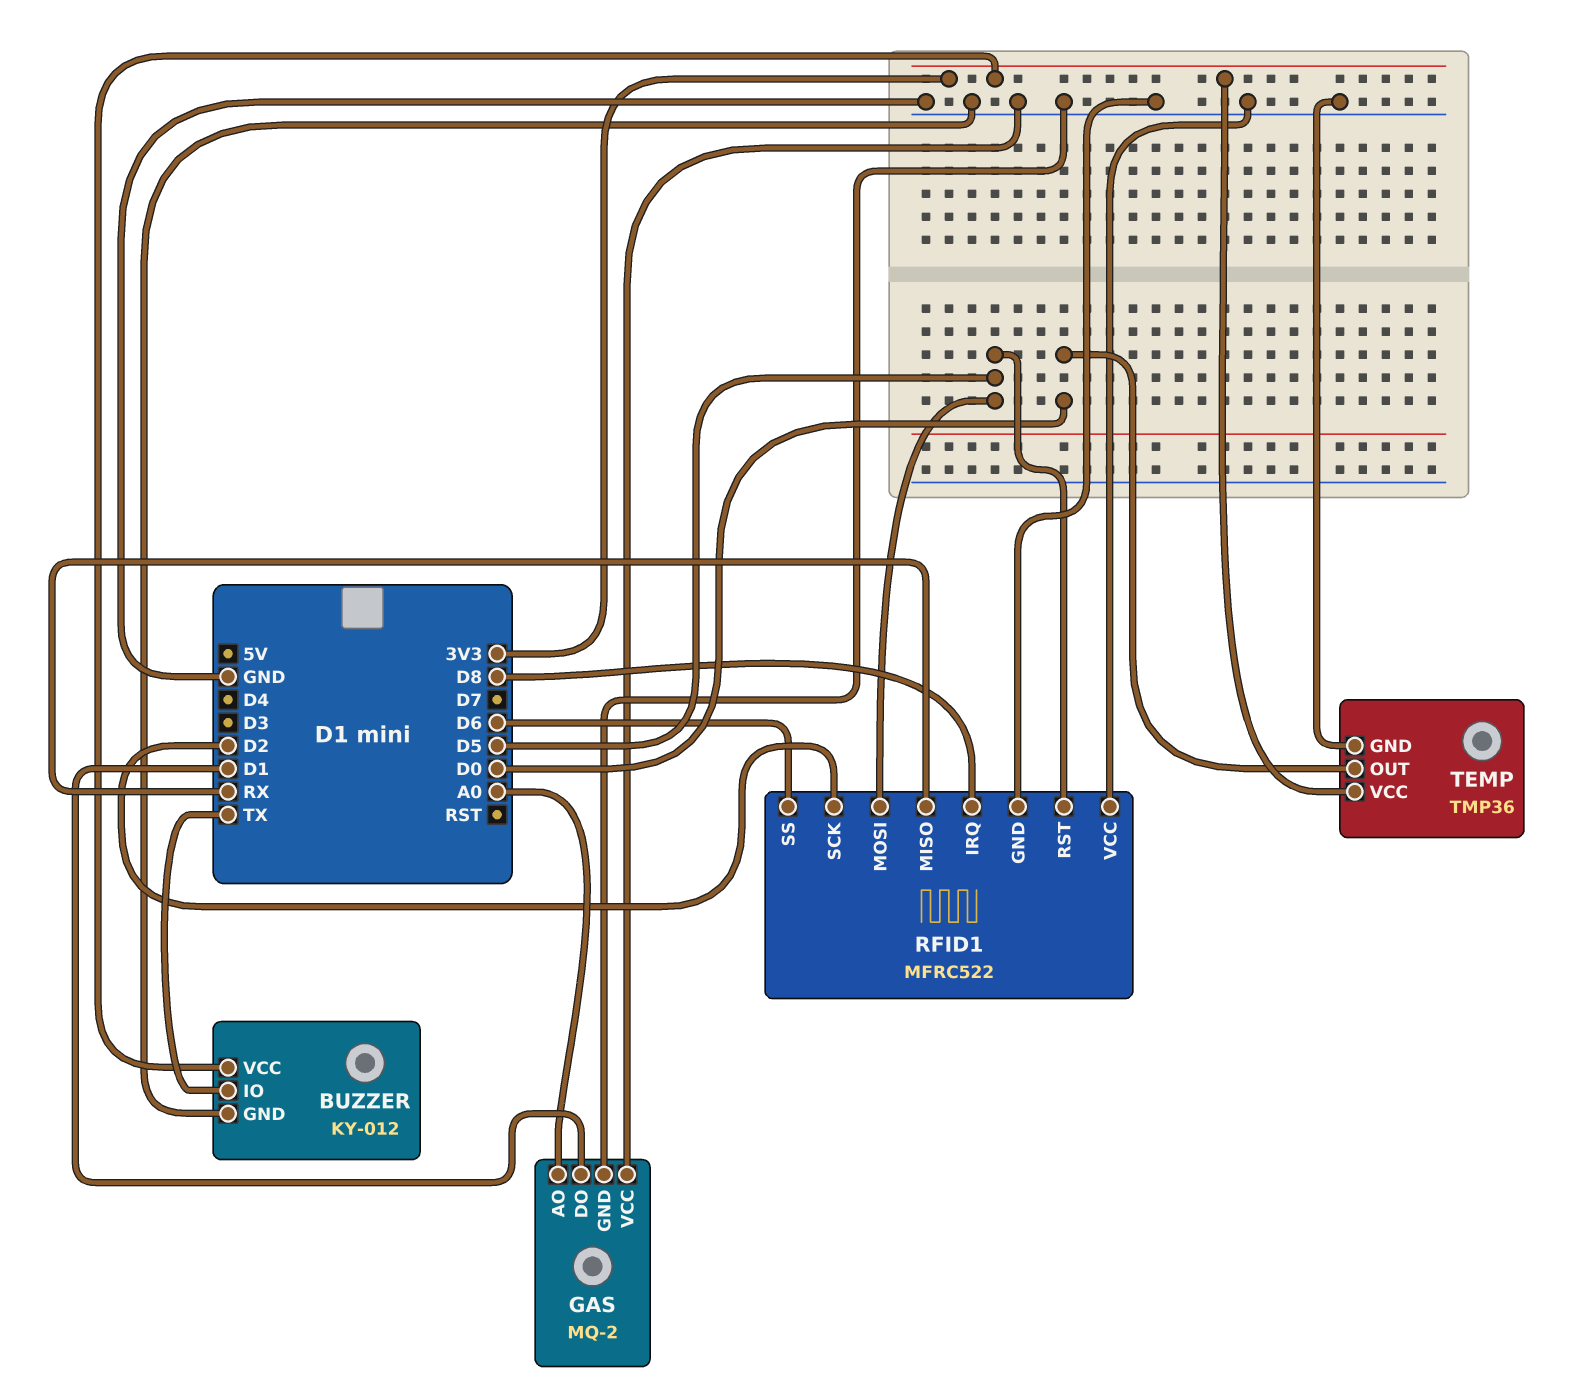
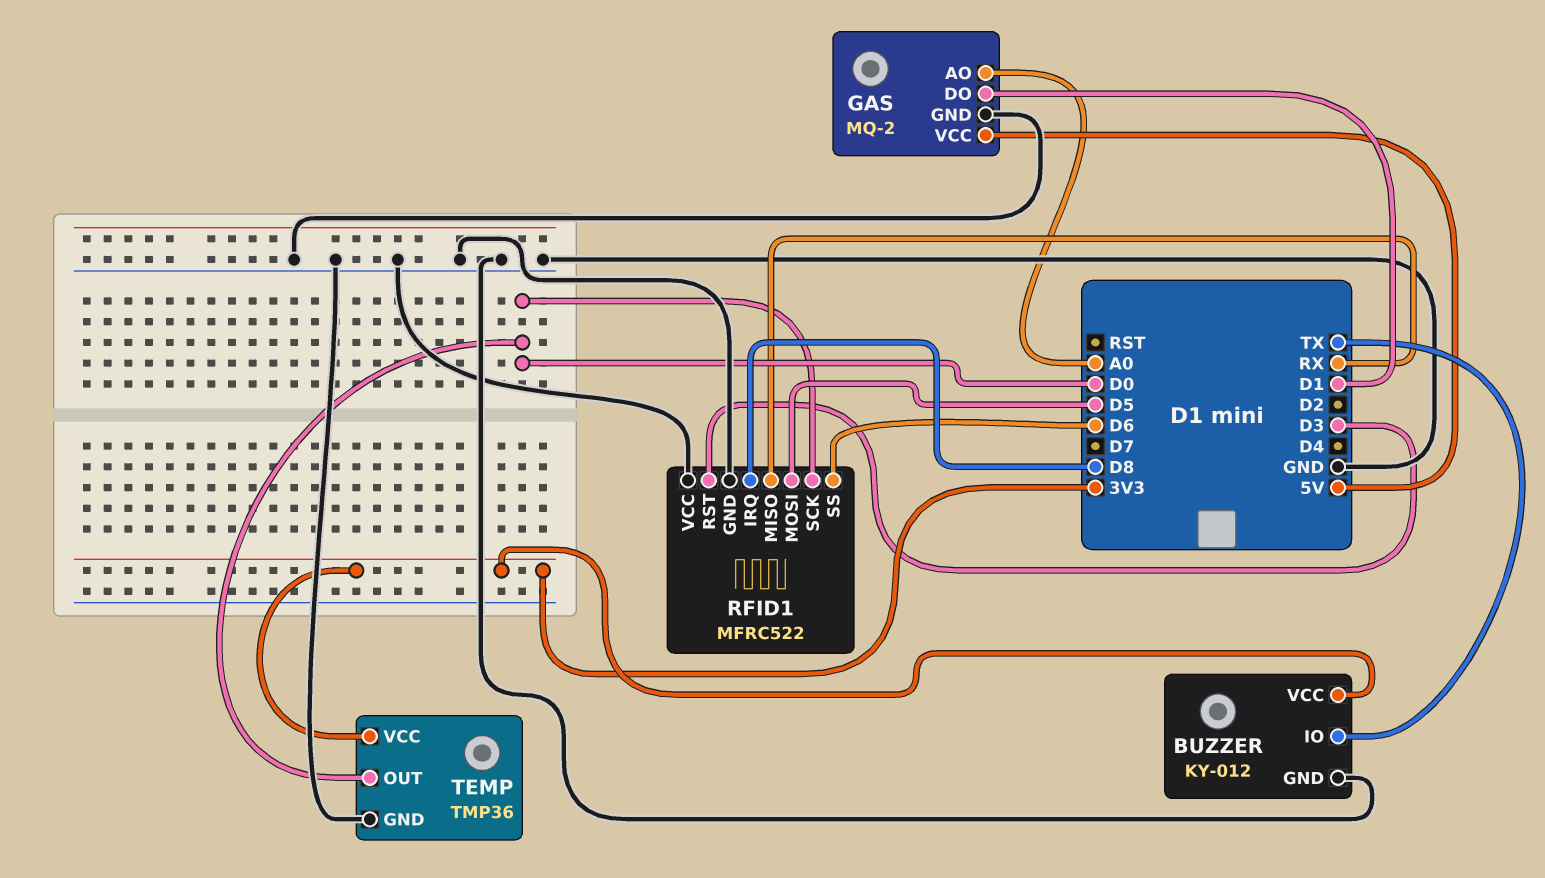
GAS pin VCC: GND -> 5V
RFID1 pin RST: D5 -> D3
RFID1 pin SCK: D2 -> D0

